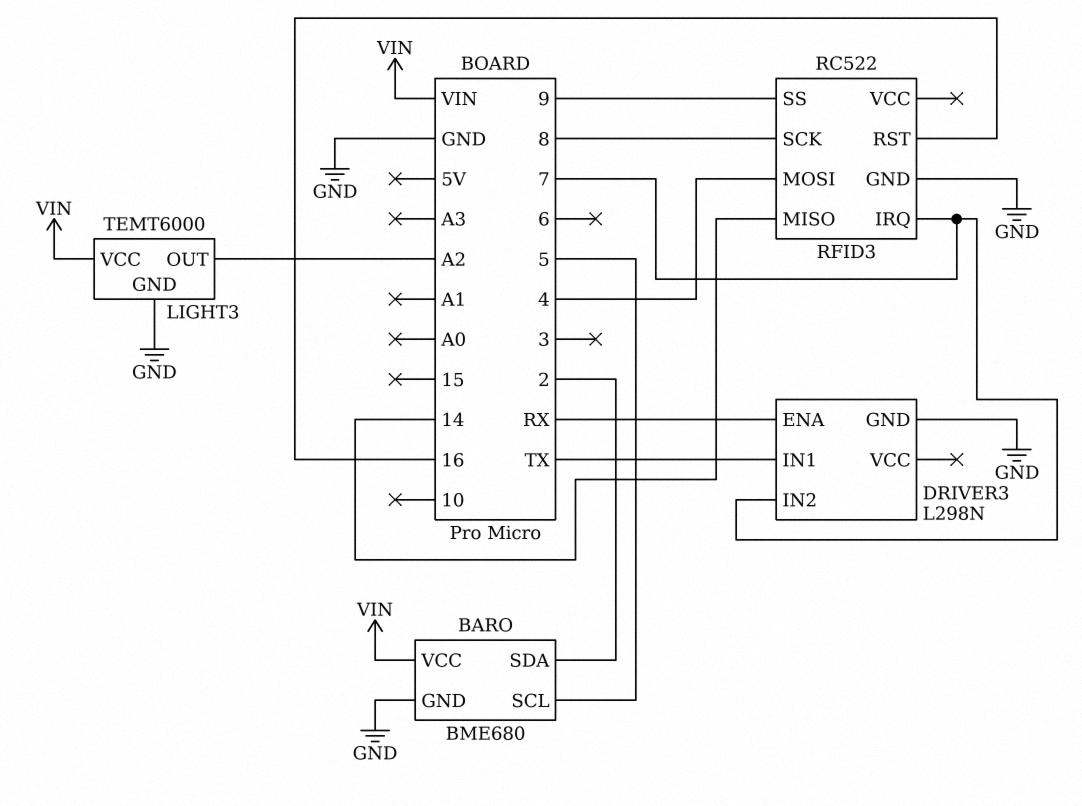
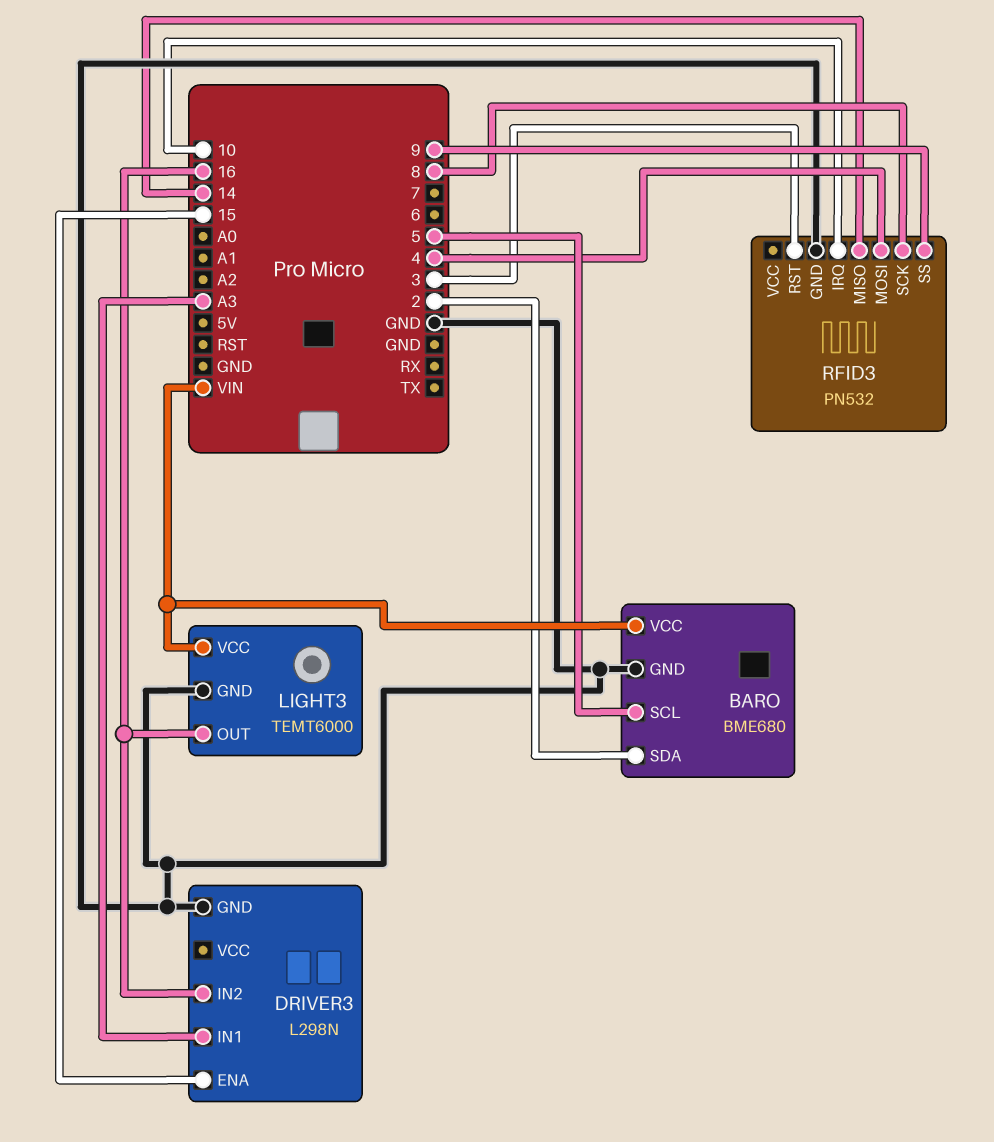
DRIVER3 pin ENA: RX -> 15
DRIVER3 pin IN1: TX -> A3
DRIVER3 pin IN2: 7 -> 16
LIGHT3 pin OUT: A2 -> 16
RFID3: RC522 -> PN532
RFID3 pin IRQ: 7 -> 10
RFID3 pin RST: 16 -> 3

